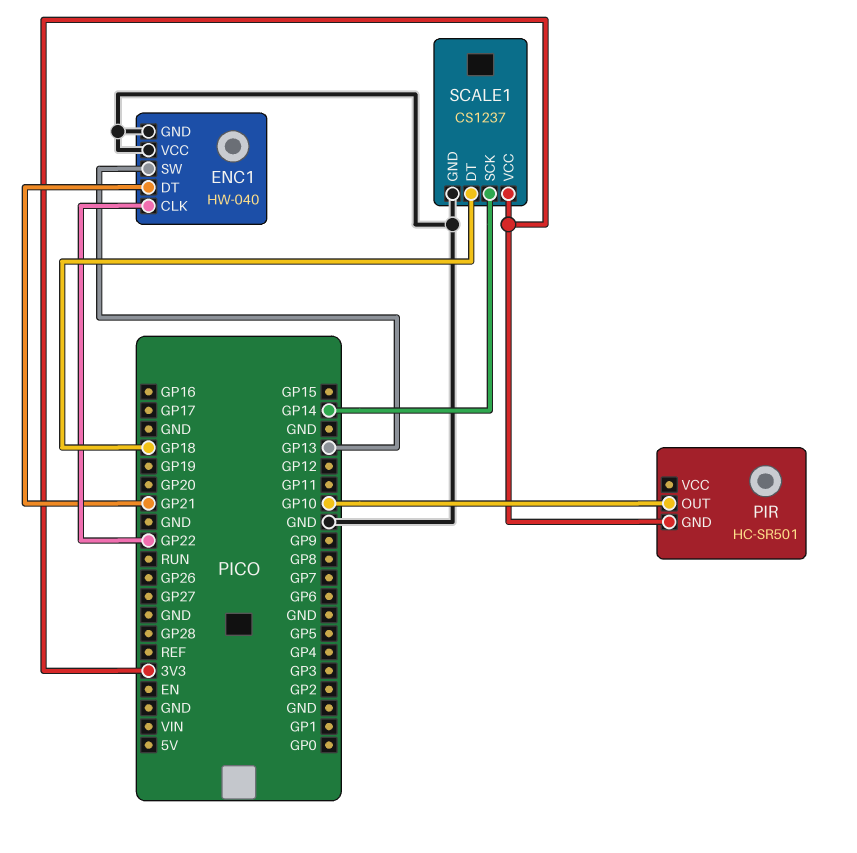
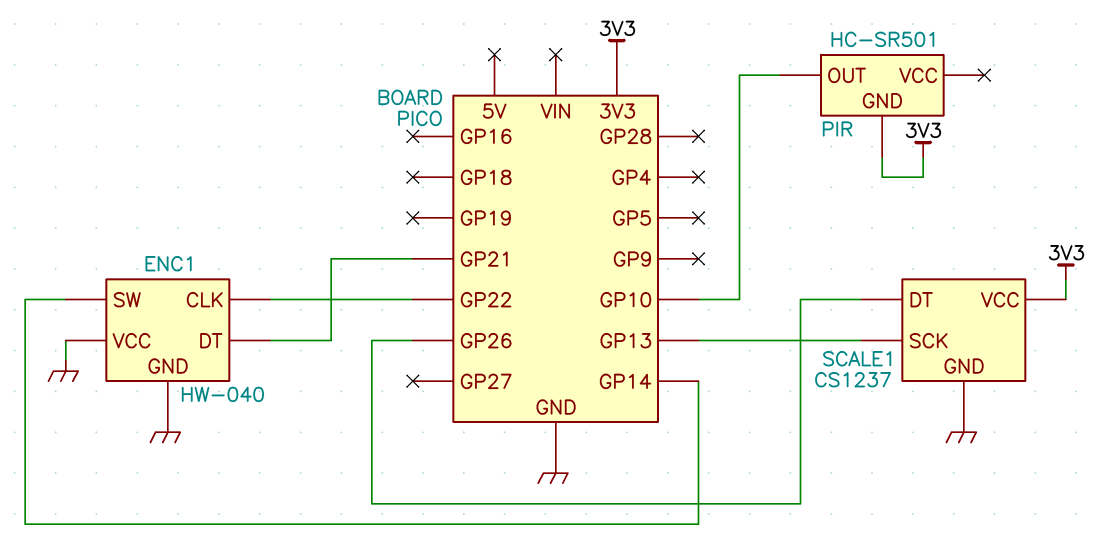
ENC1 pin SW: GP13 -> GP14
SCALE1 pin DT: GP18 -> GP26
SCALE1 pin SCK: GP14 -> GP13

